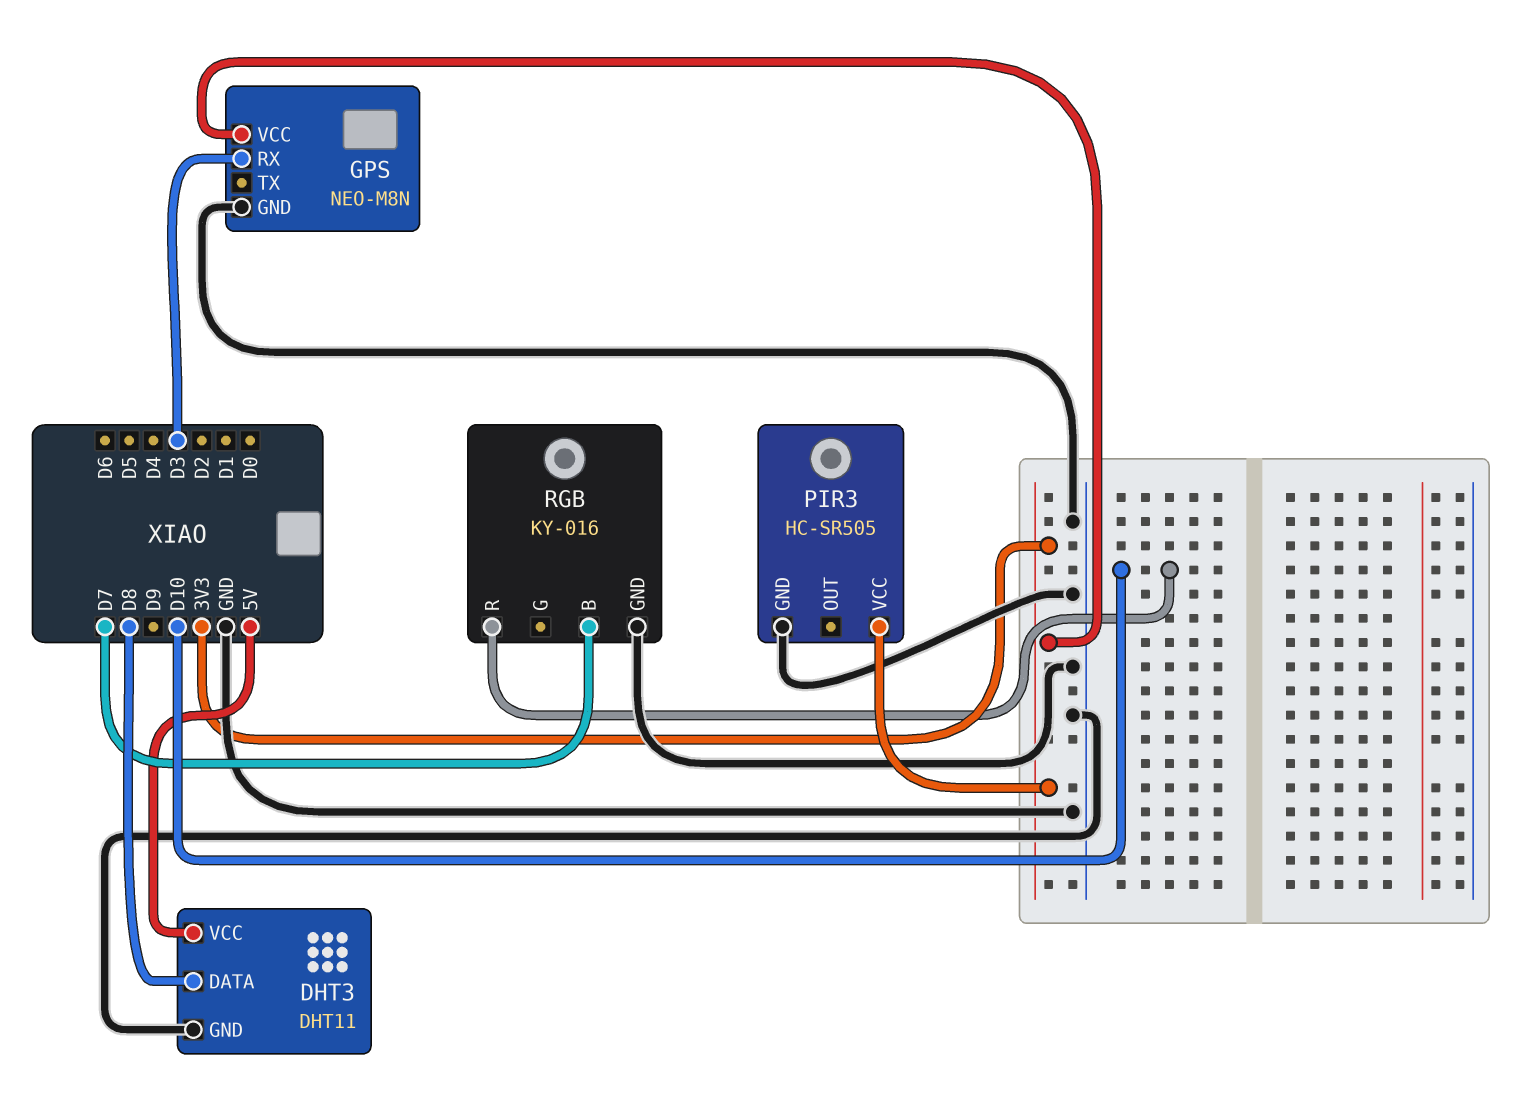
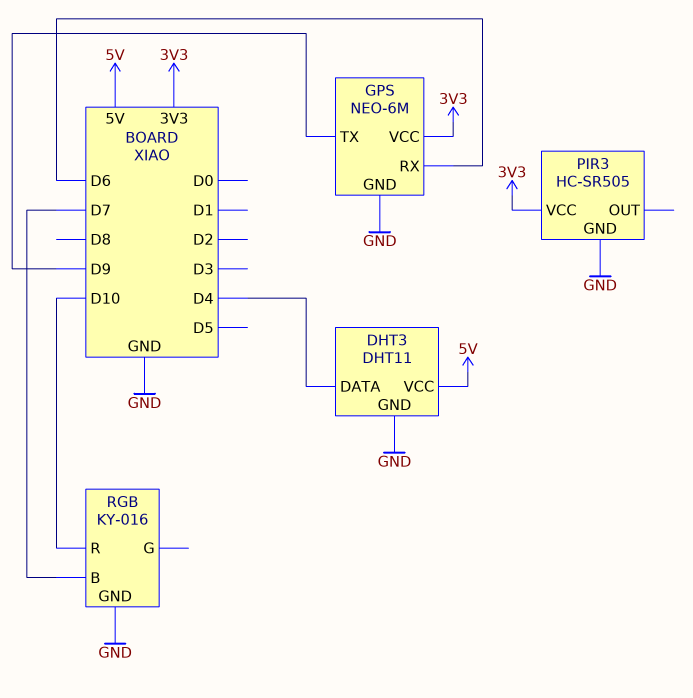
DHT3 pin DATA: D8 -> D4
GPS: NEO-M8N -> NEO-6M
GPS pin RX: D3 -> D6
GPS pin TX: none -> D9

